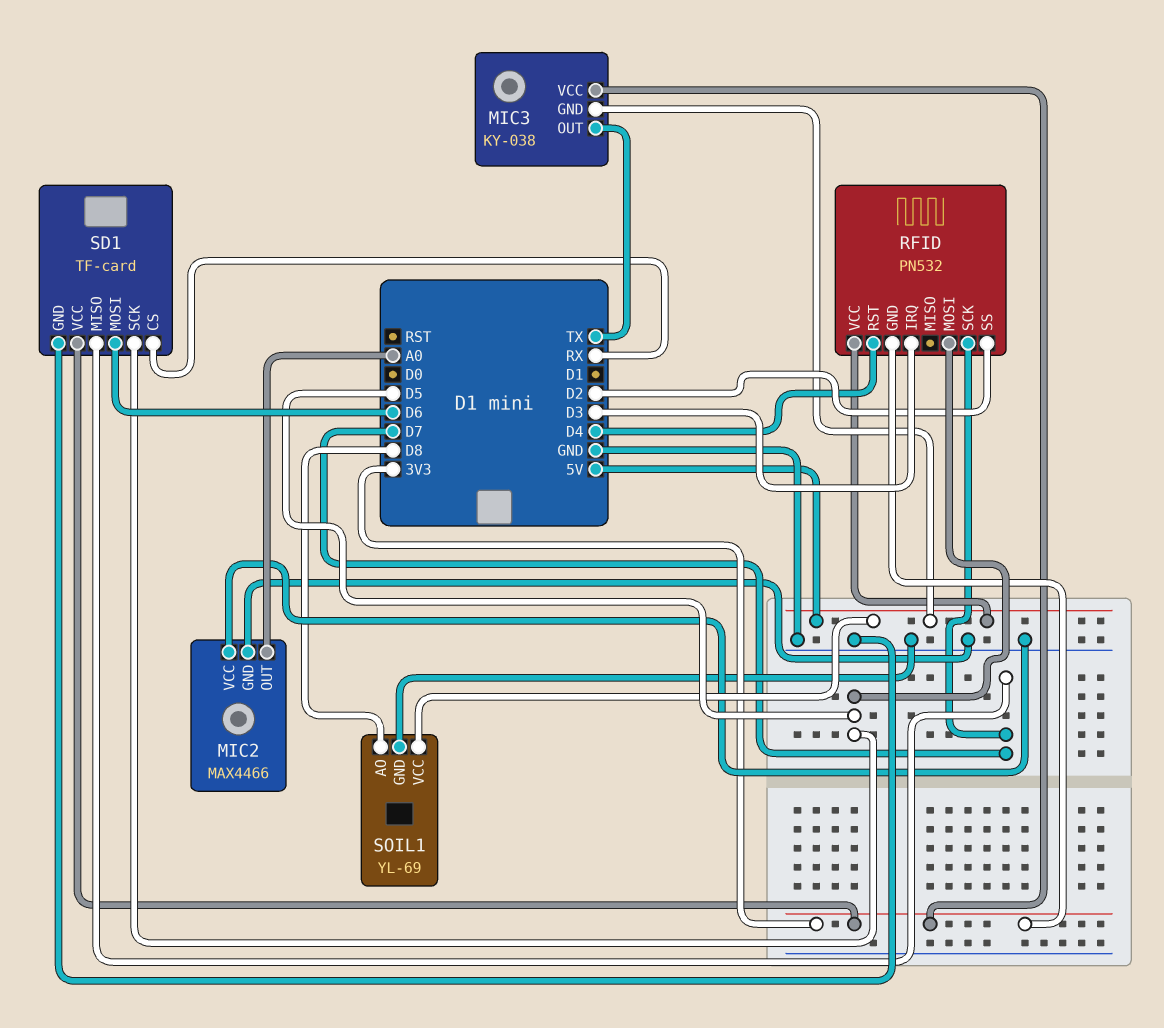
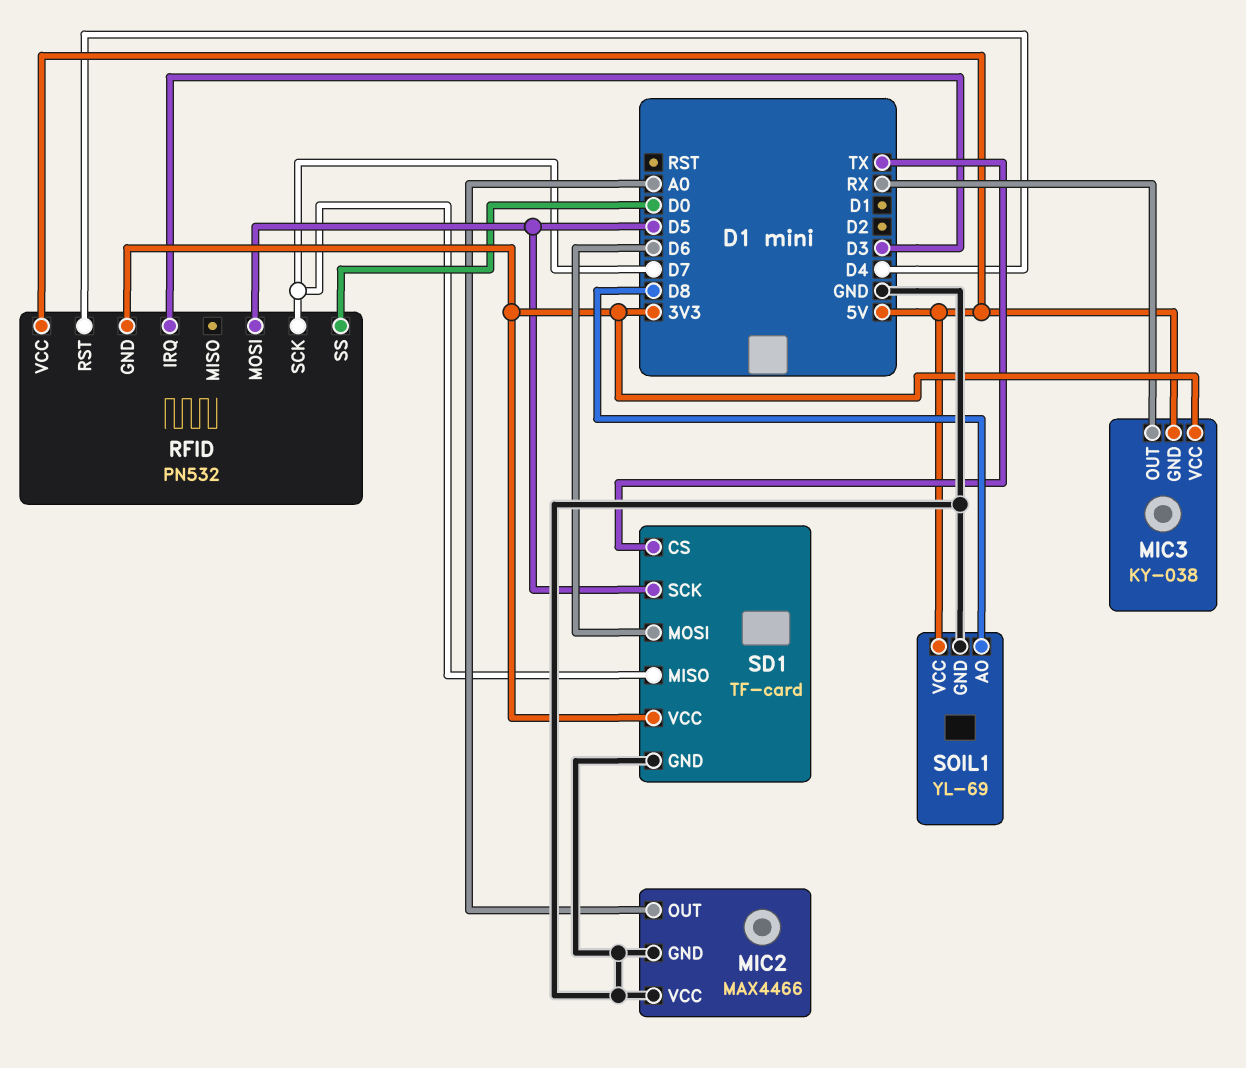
MIC3 pin OUT: TX -> RX
RFID pin SS: D2 -> D0
SD1 pin CS: RX -> TX

